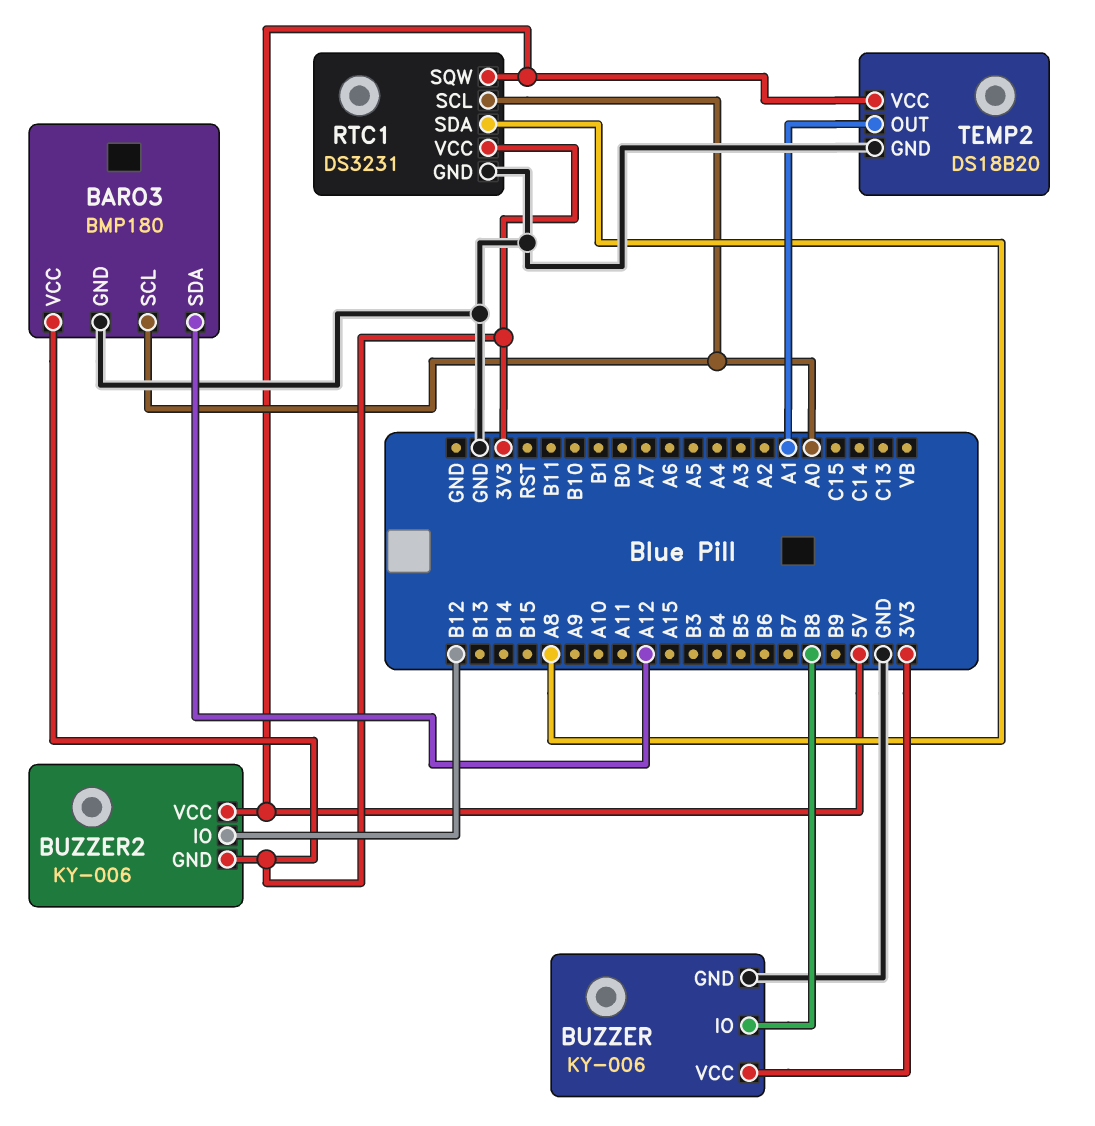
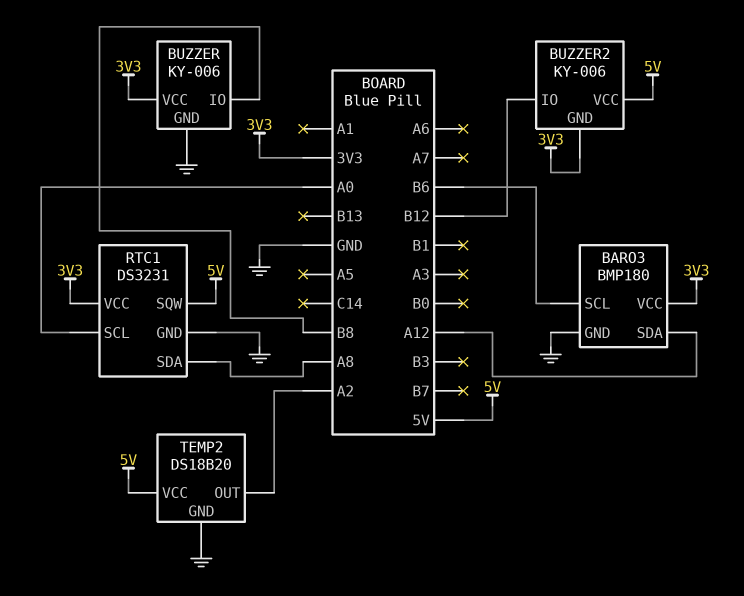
BARO3 pin SCL: A0 -> B6
TEMP2 pin OUT: A1 -> A2

